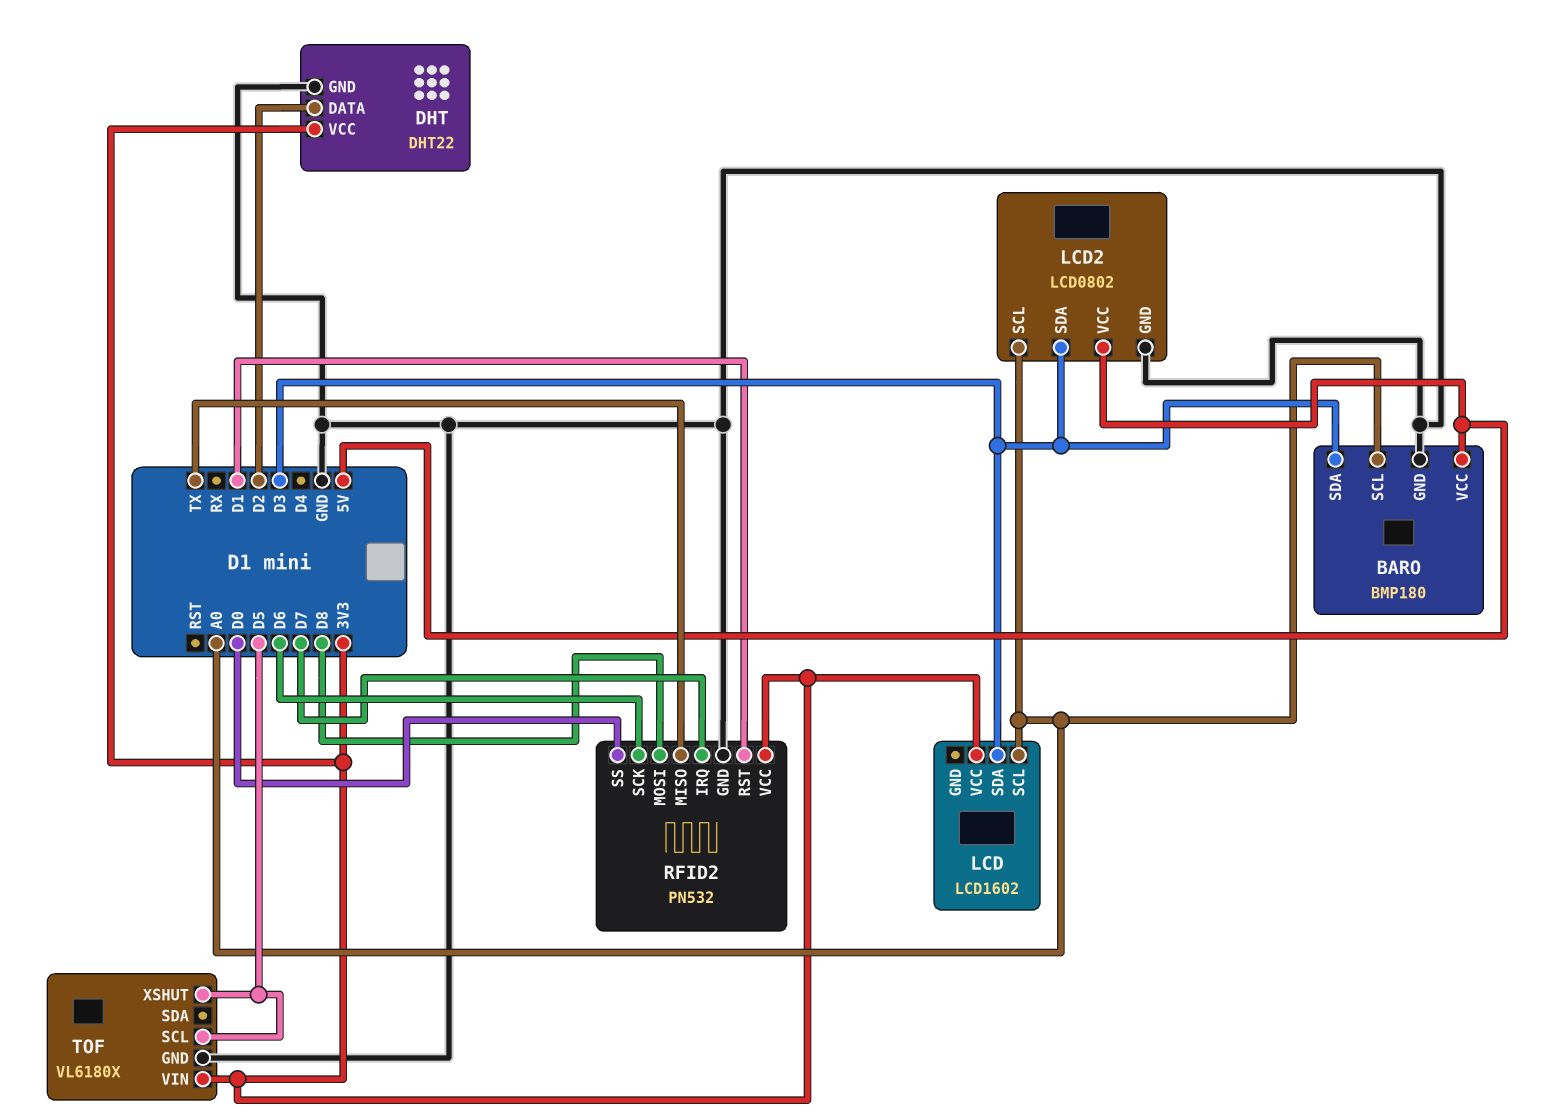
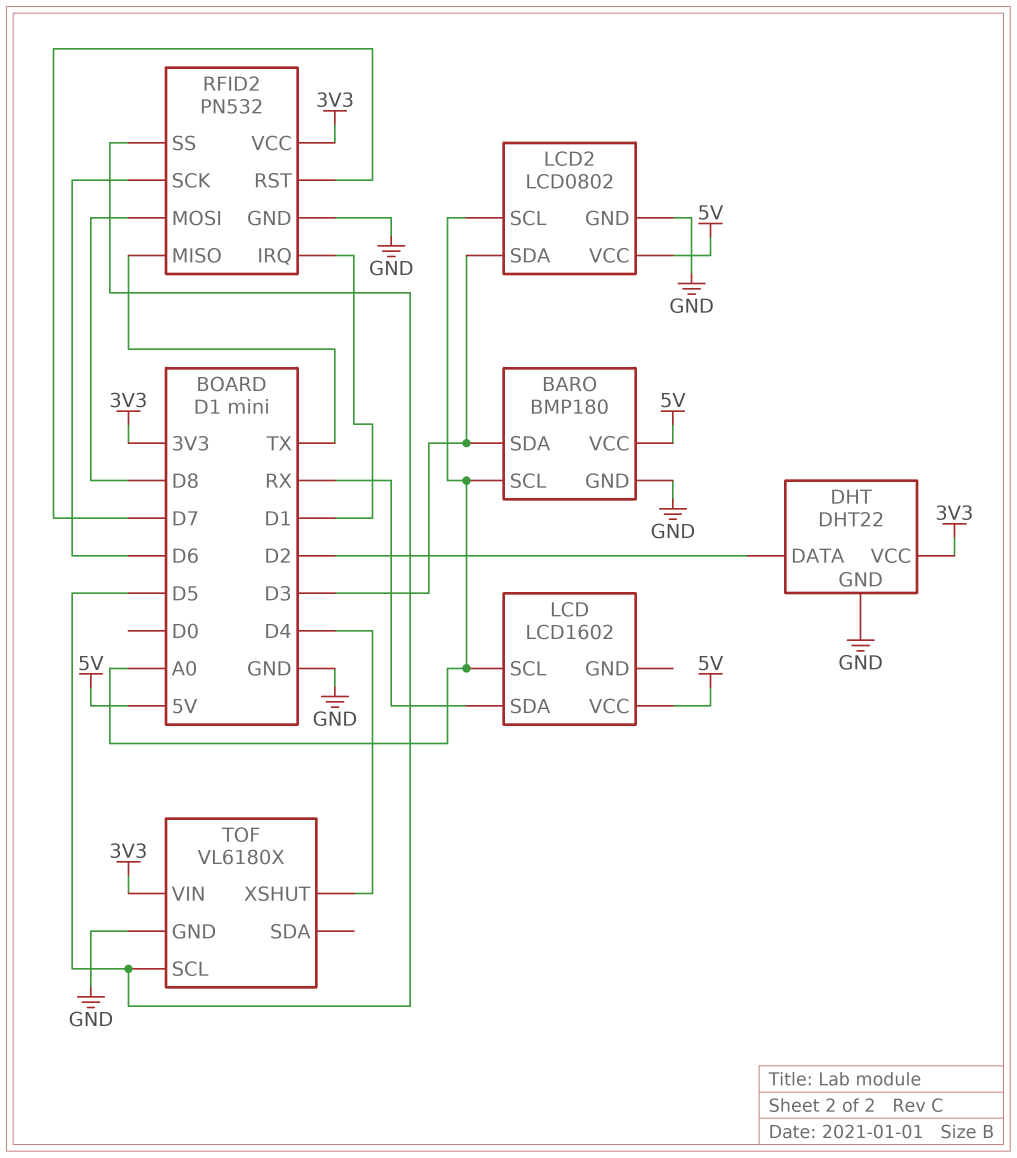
LCD pin SDA: D3 -> RX
LCD pin VCC: 3V3 -> 5V
RFID2 pin IRQ: D7 -> D1
RFID2 pin RST: D1 -> D7
RFID2 pin SS: D0 -> D5
TOF pin XSHUT: D5 -> D4

